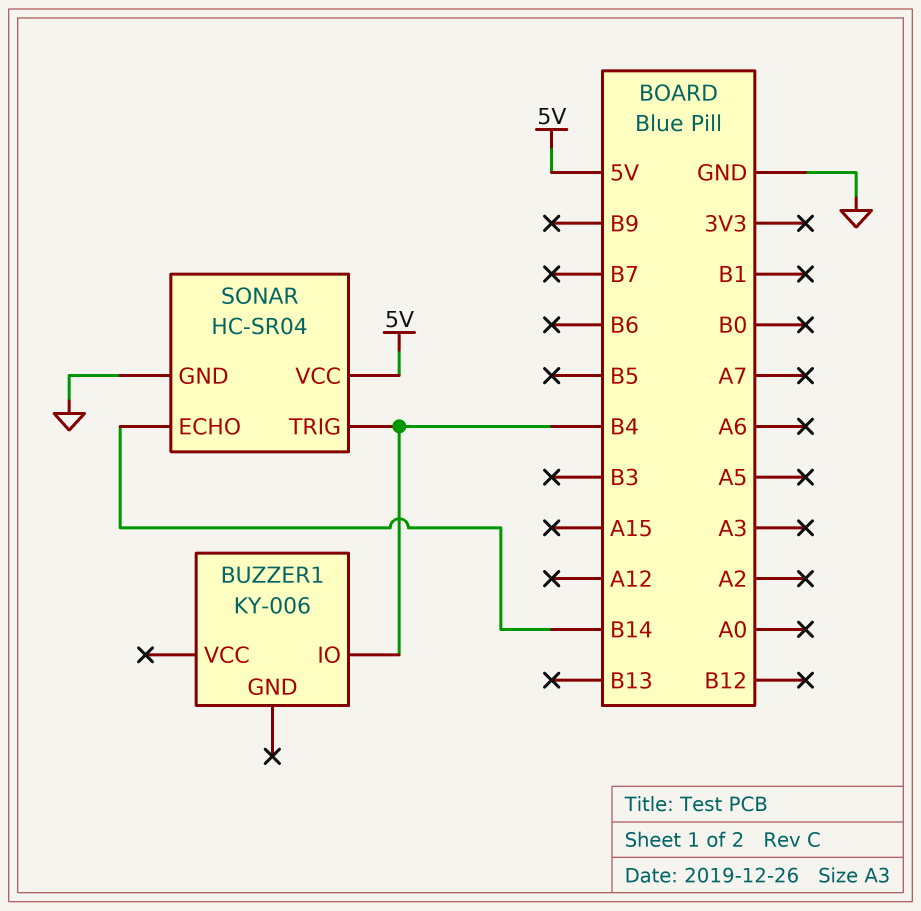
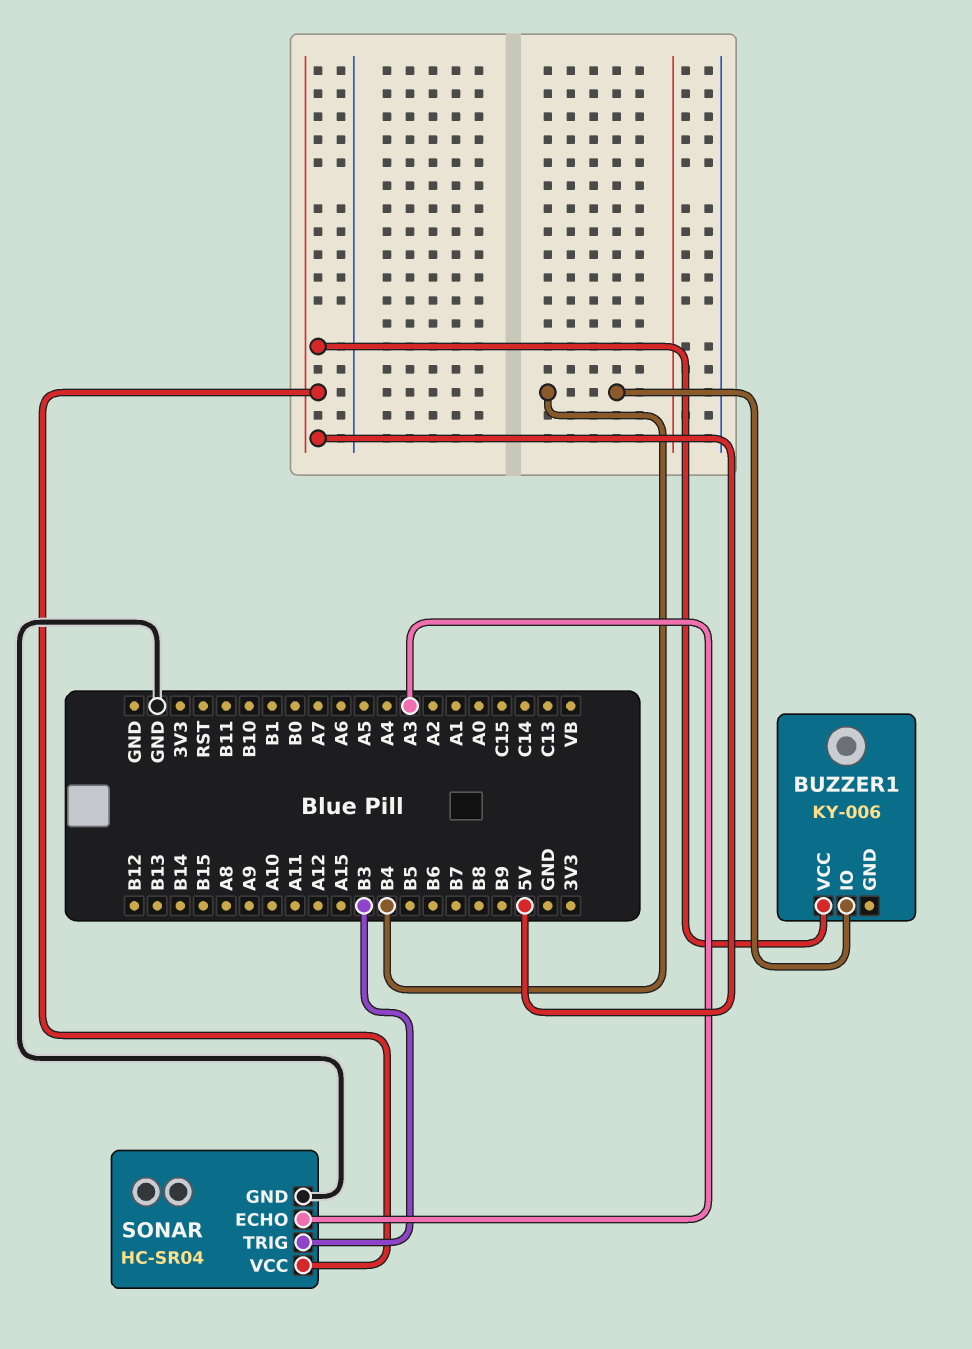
BUZZER1 pin VCC: none -> 5V
SONAR pin ECHO: B14 -> A3
SONAR pin TRIG: B4 -> B3

